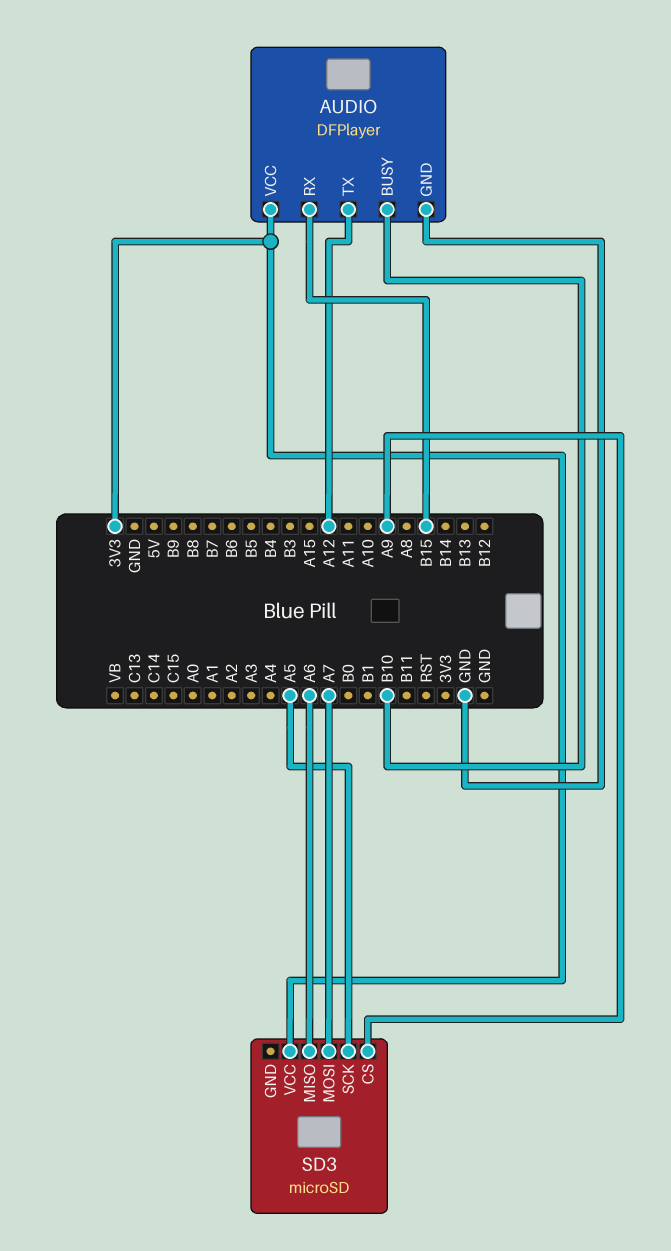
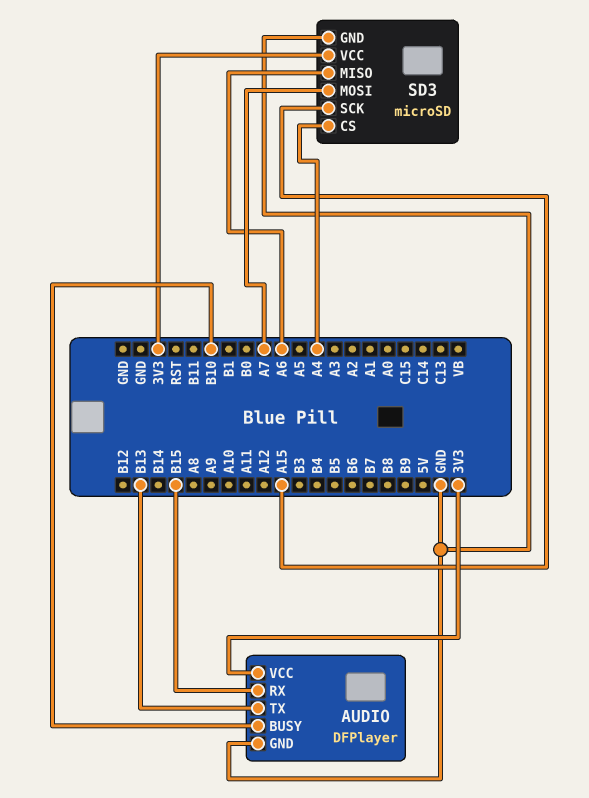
AUDIO pin TX: A12 -> B13
SD3 pin CS: A9 -> A4
SD3 pin GND: none -> GND
SD3 pin SCK: A5 -> A15

